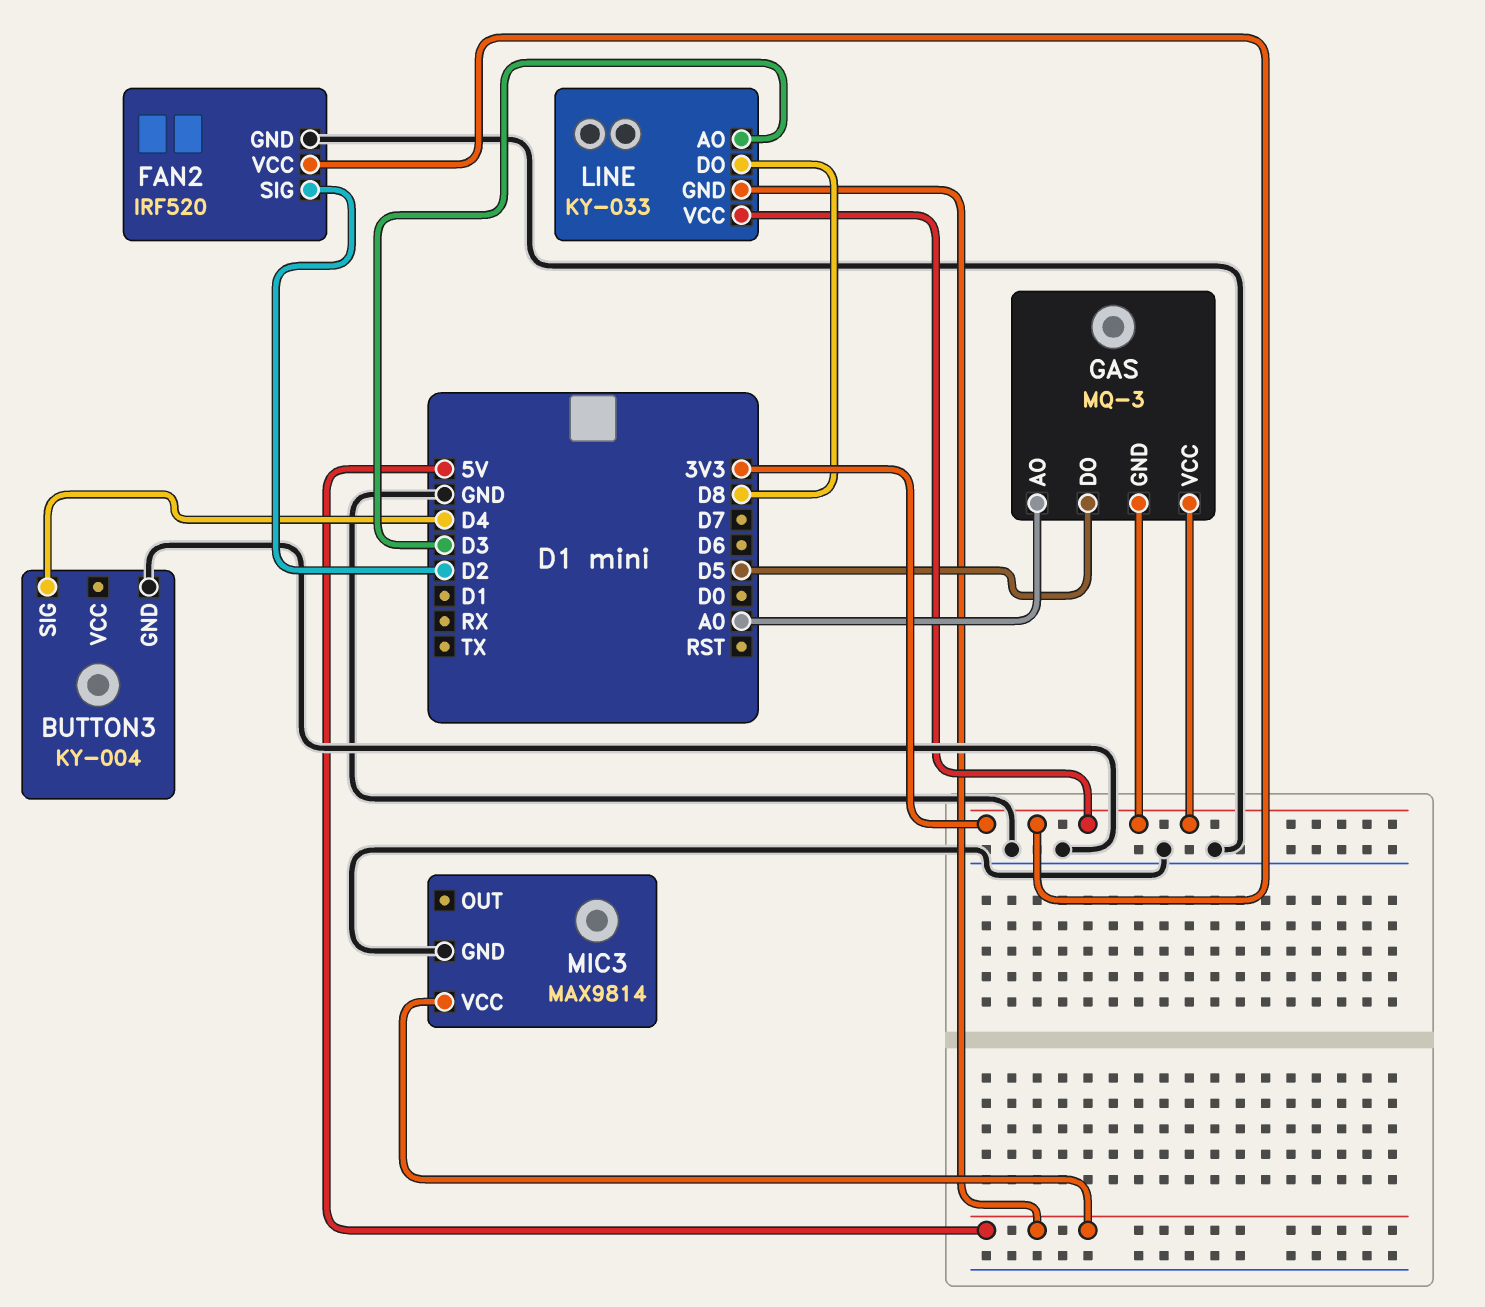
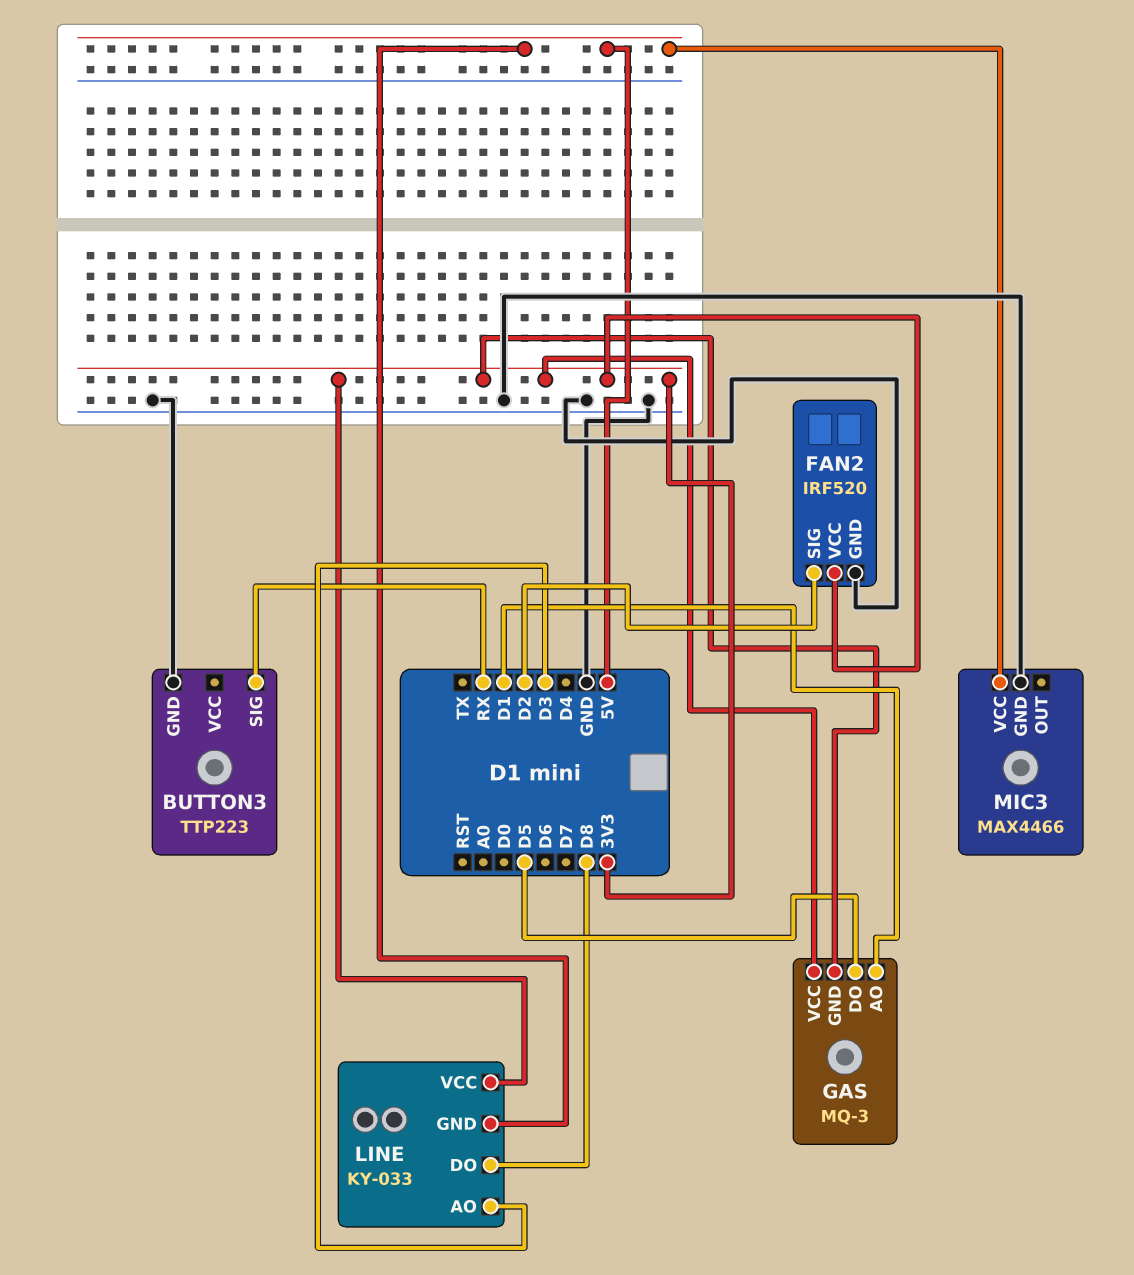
BUTTON3: KY-004 -> TTP223
BUTTON3 pin SIG: D4 -> RX
GAS pin AO: A0 -> D1
MIC3: MAX9814 -> MAX4466

